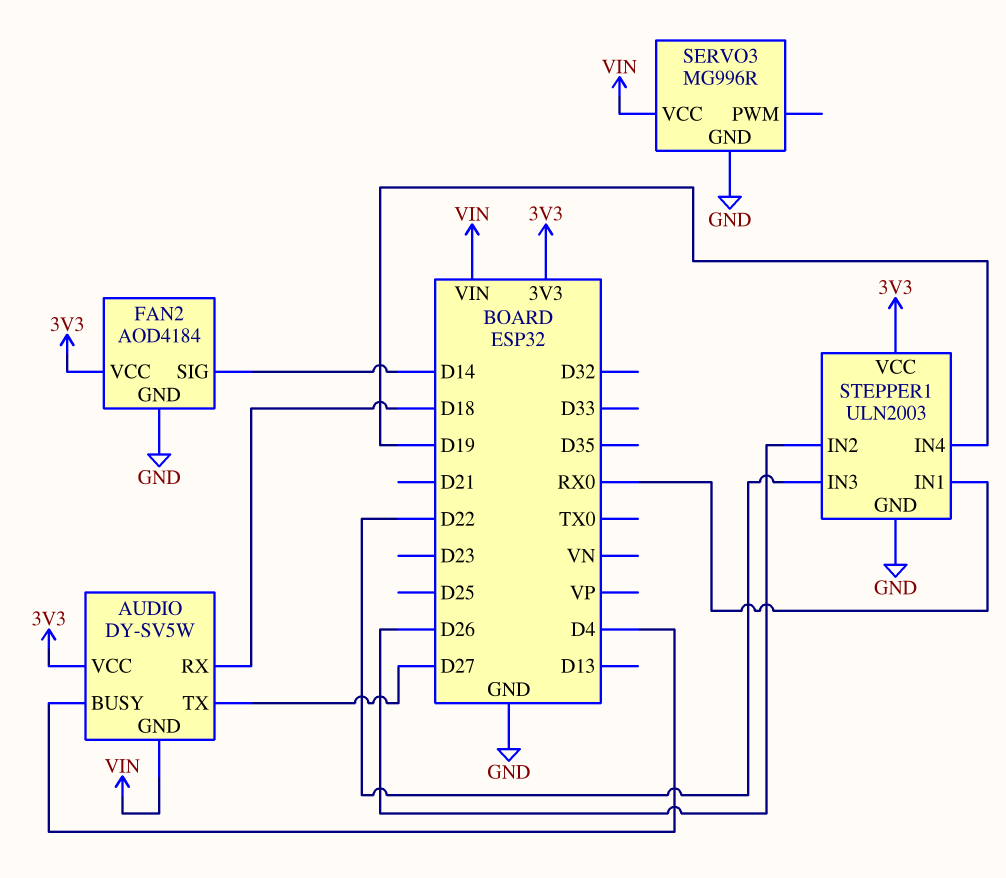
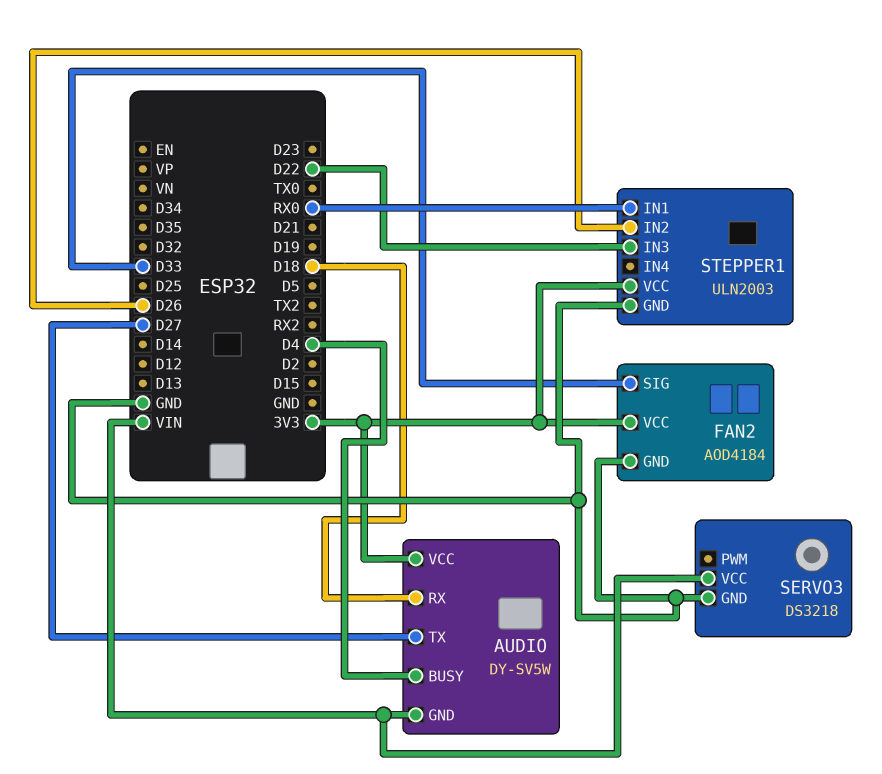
FAN2 pin SIG: D14 -> D33
SERVO3: MG996R -> DS3218
STEPPER1 pin IN4: D19 -> none

